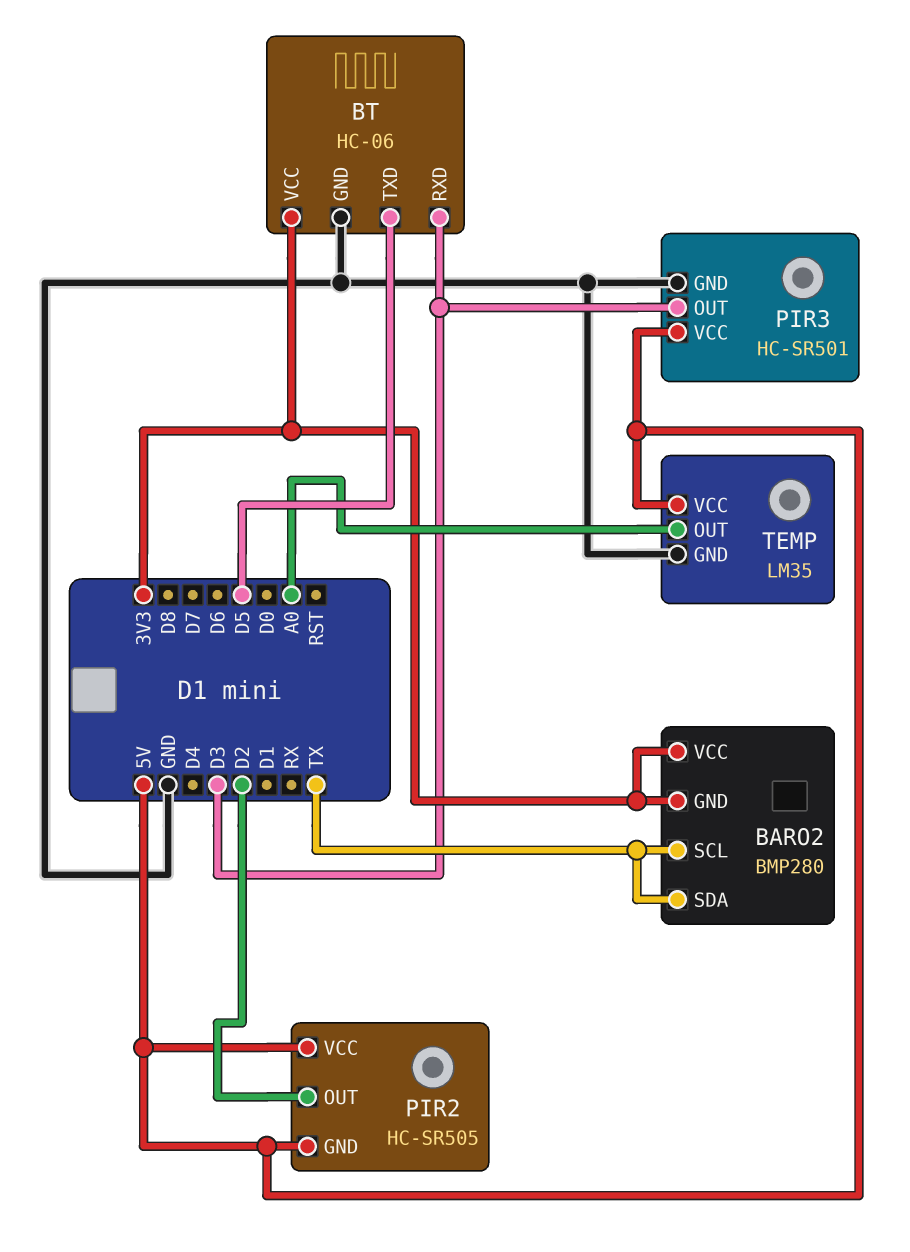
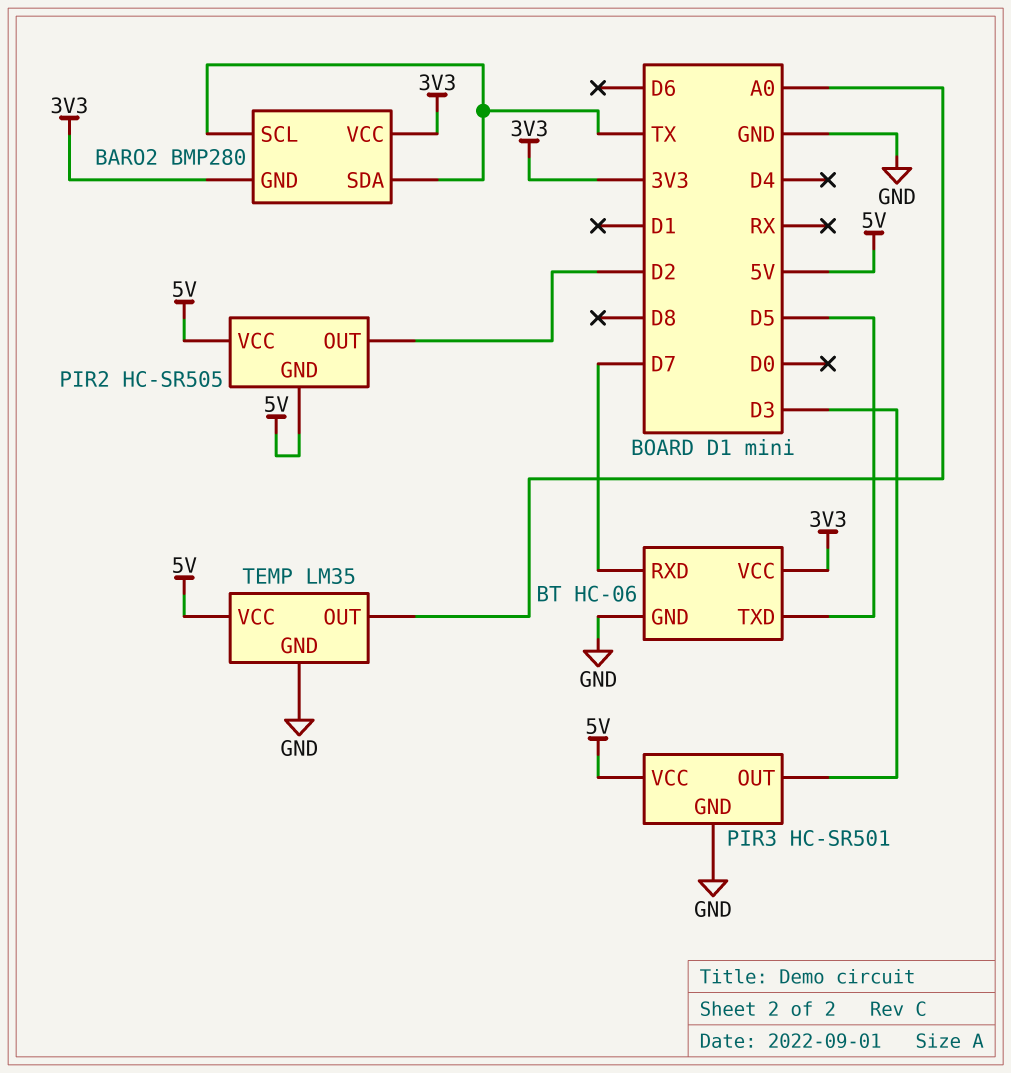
BT pin RXD: D3 -> D7

